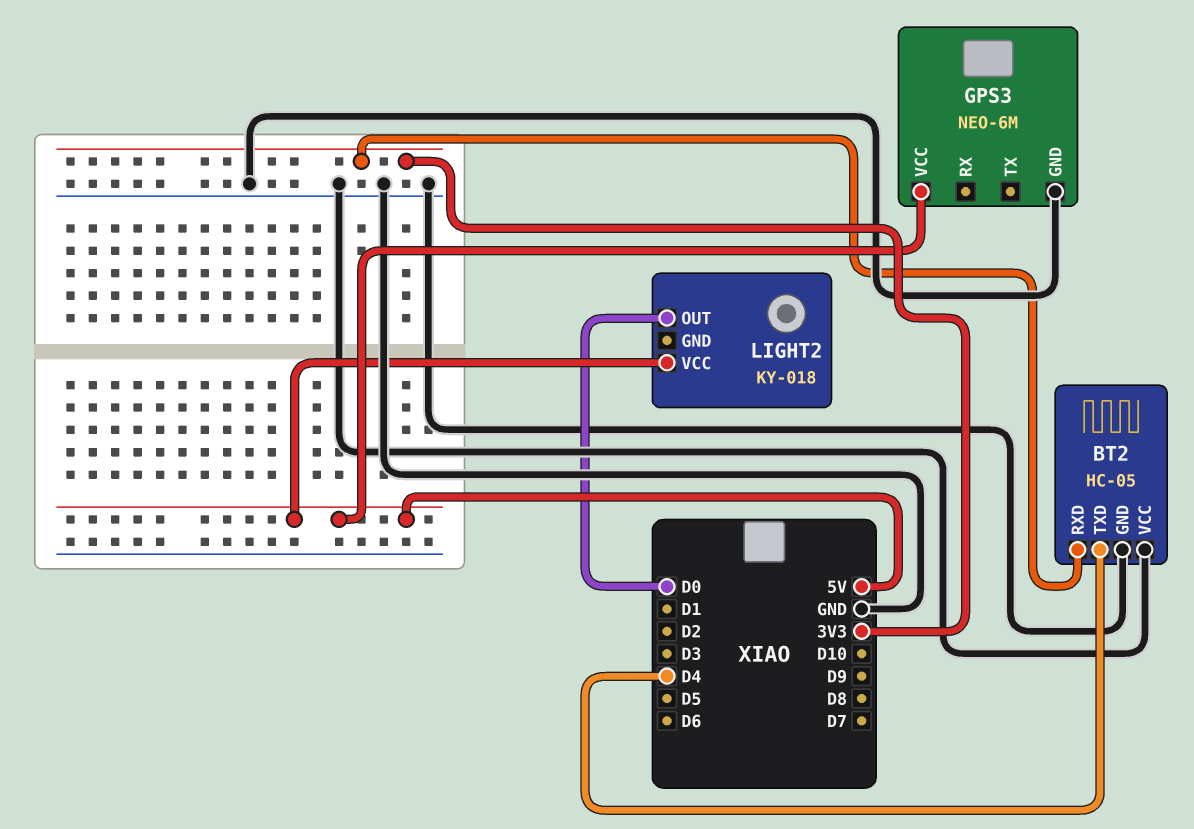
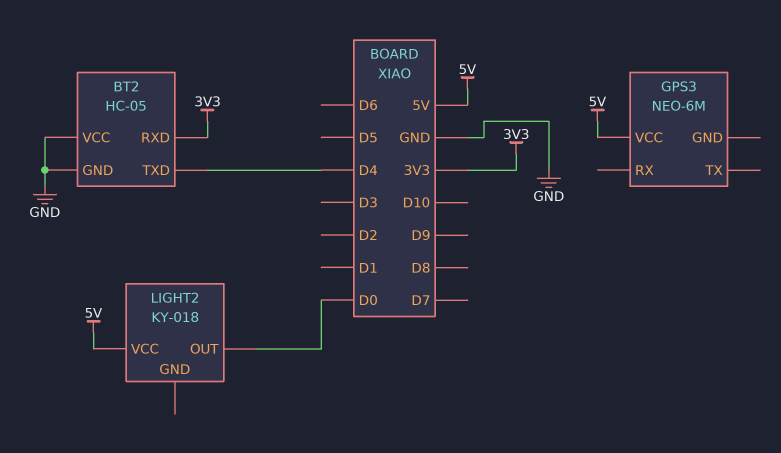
GPS3 pin GND: GND -> none

